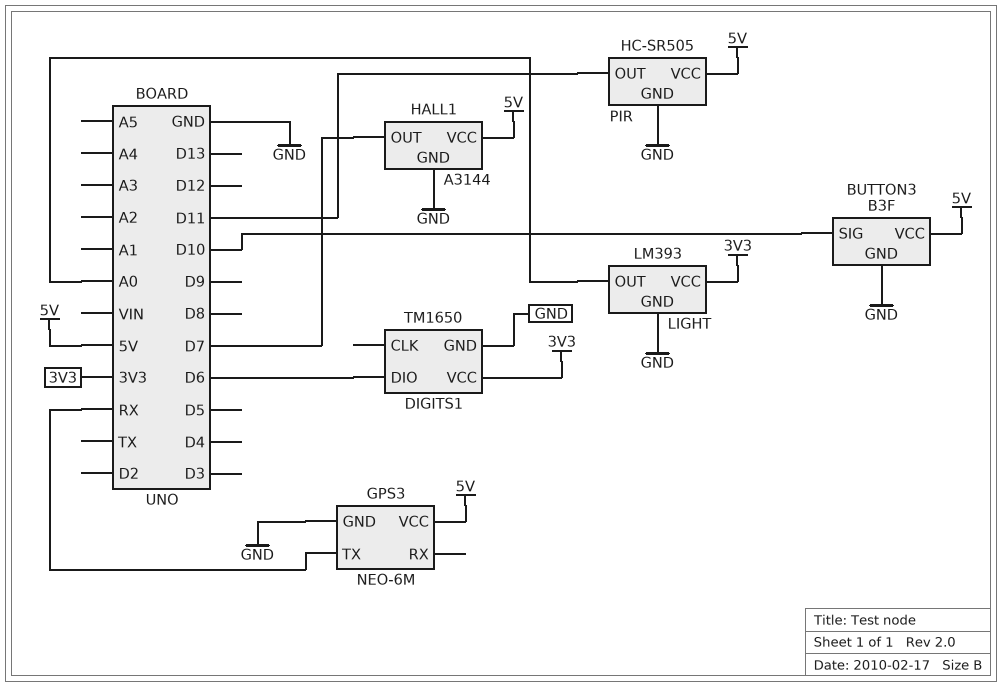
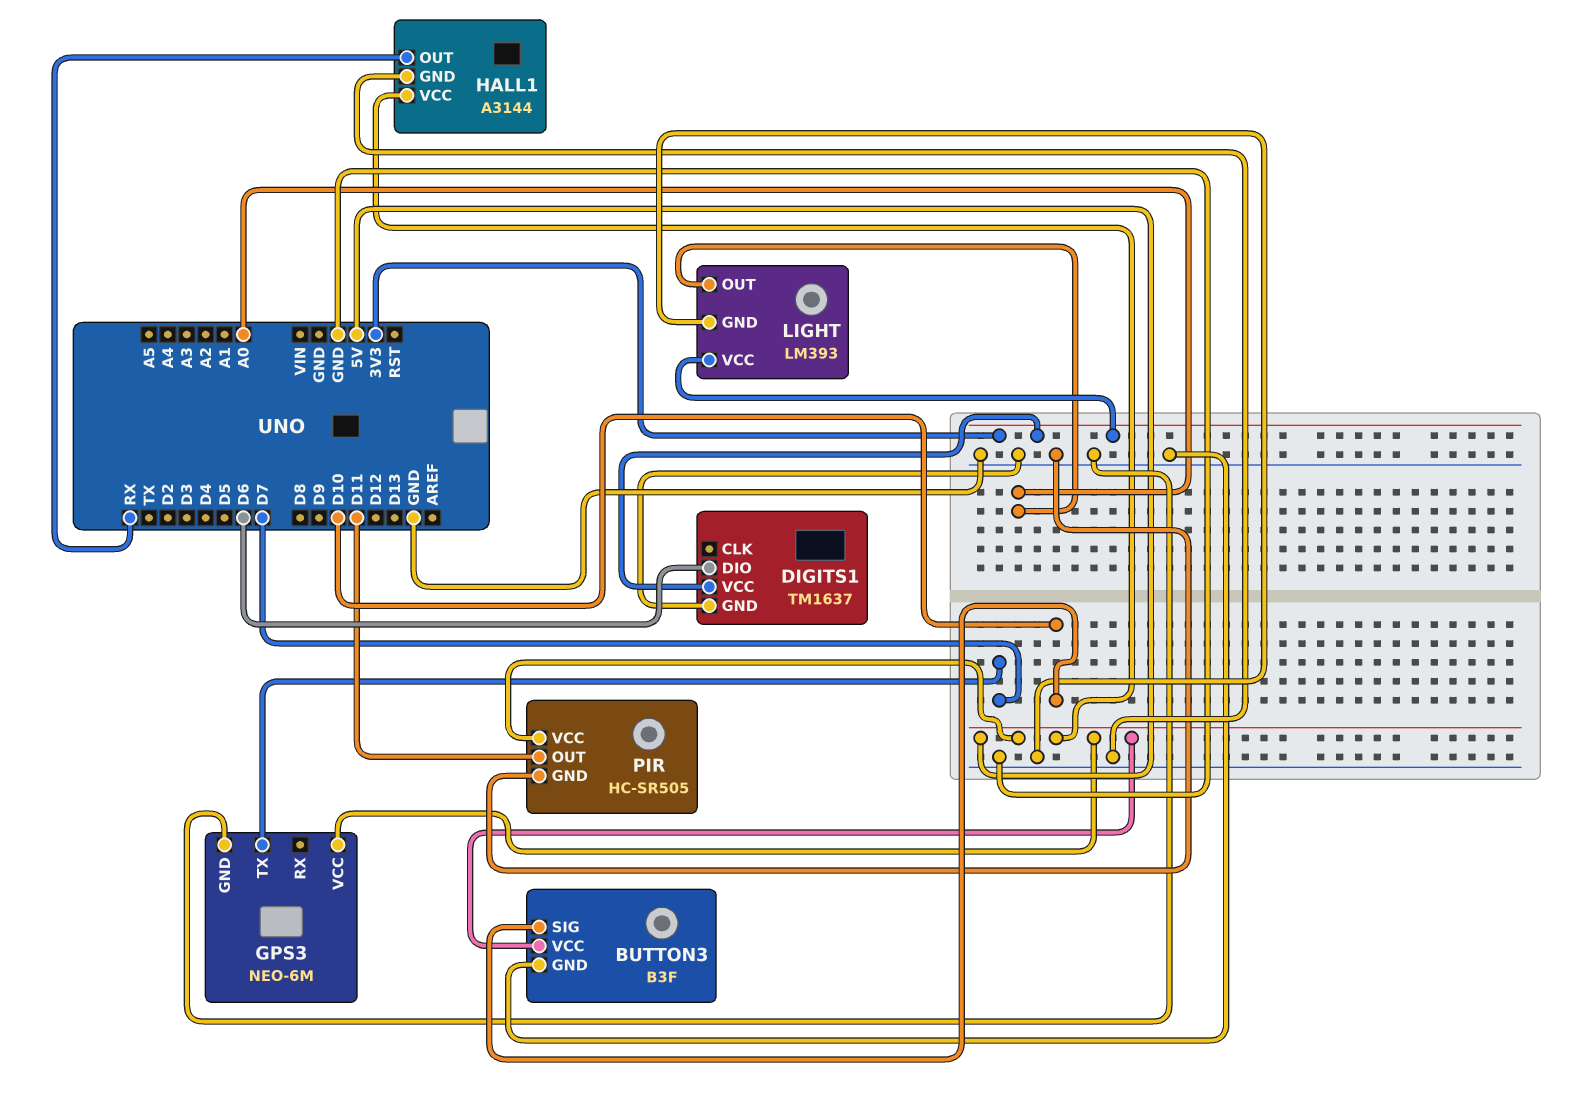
DIGITS1: TM1650 -> TM1637
GPS3 pin TX: RX -> D7
HALL1 pin OUT: D7 -> RX

